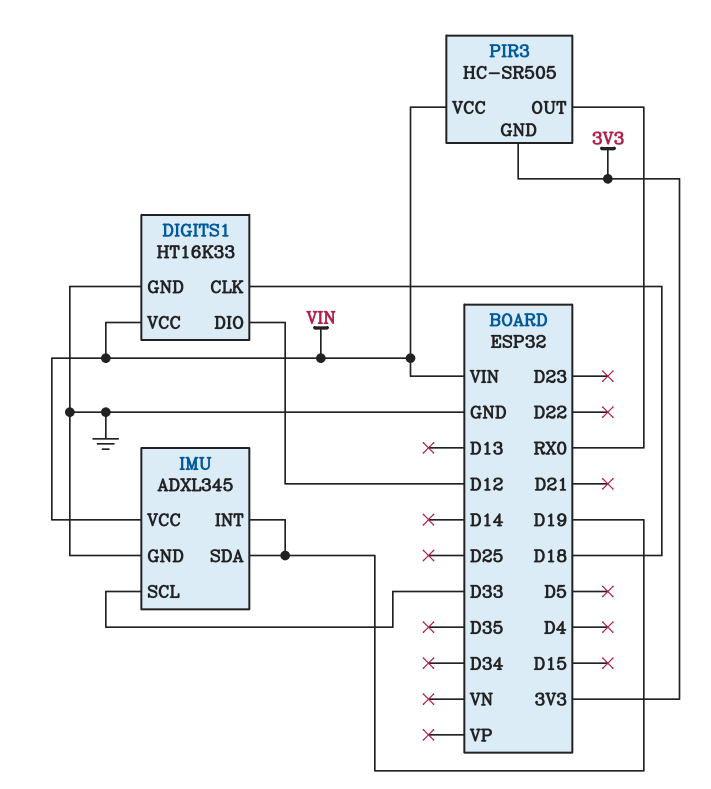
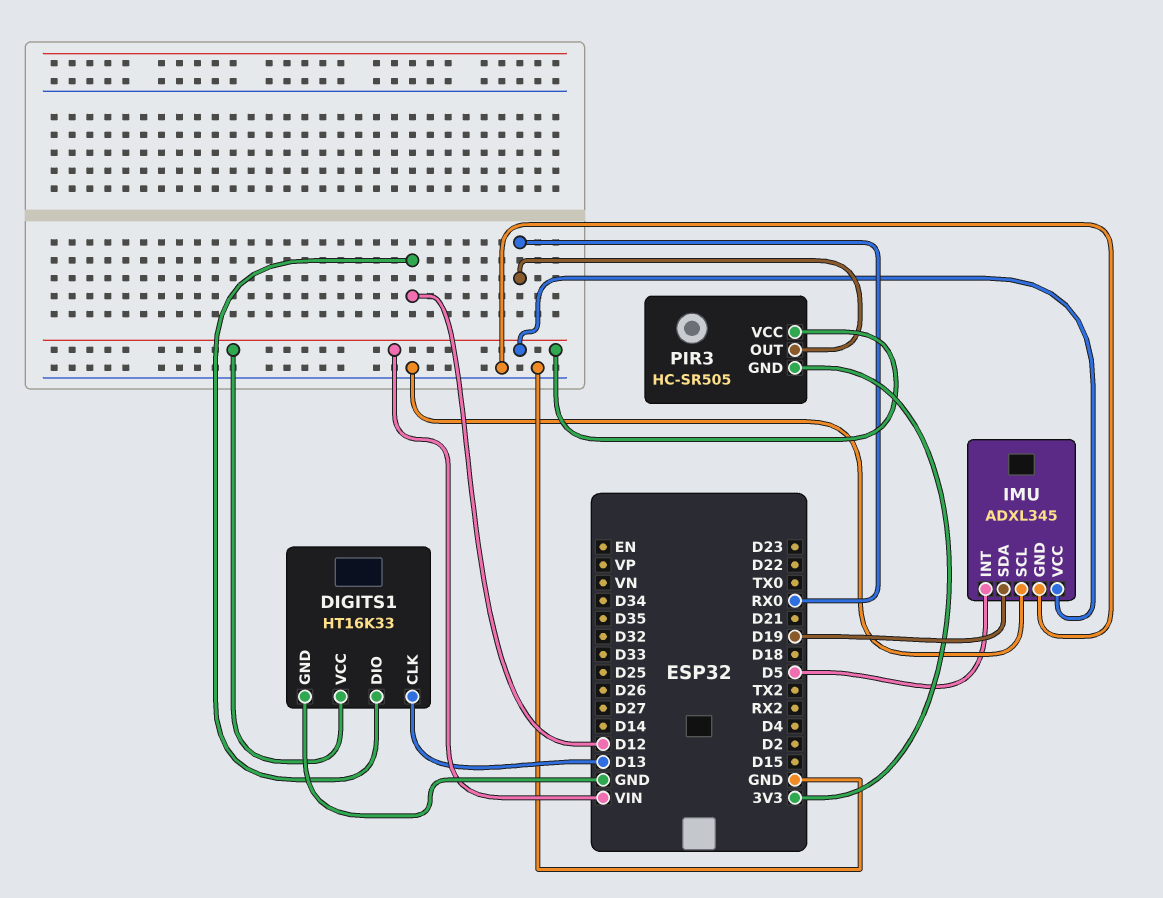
DIGITS1 pin CLK: D18 -> D13
IMU pin INT: D19 -> D5
IMU pin SCL: D33 -> GND

